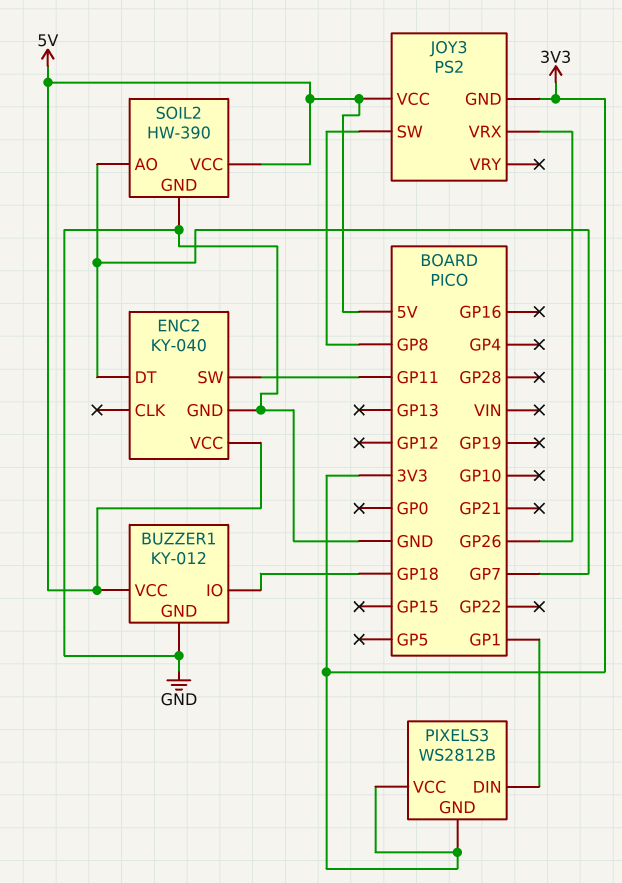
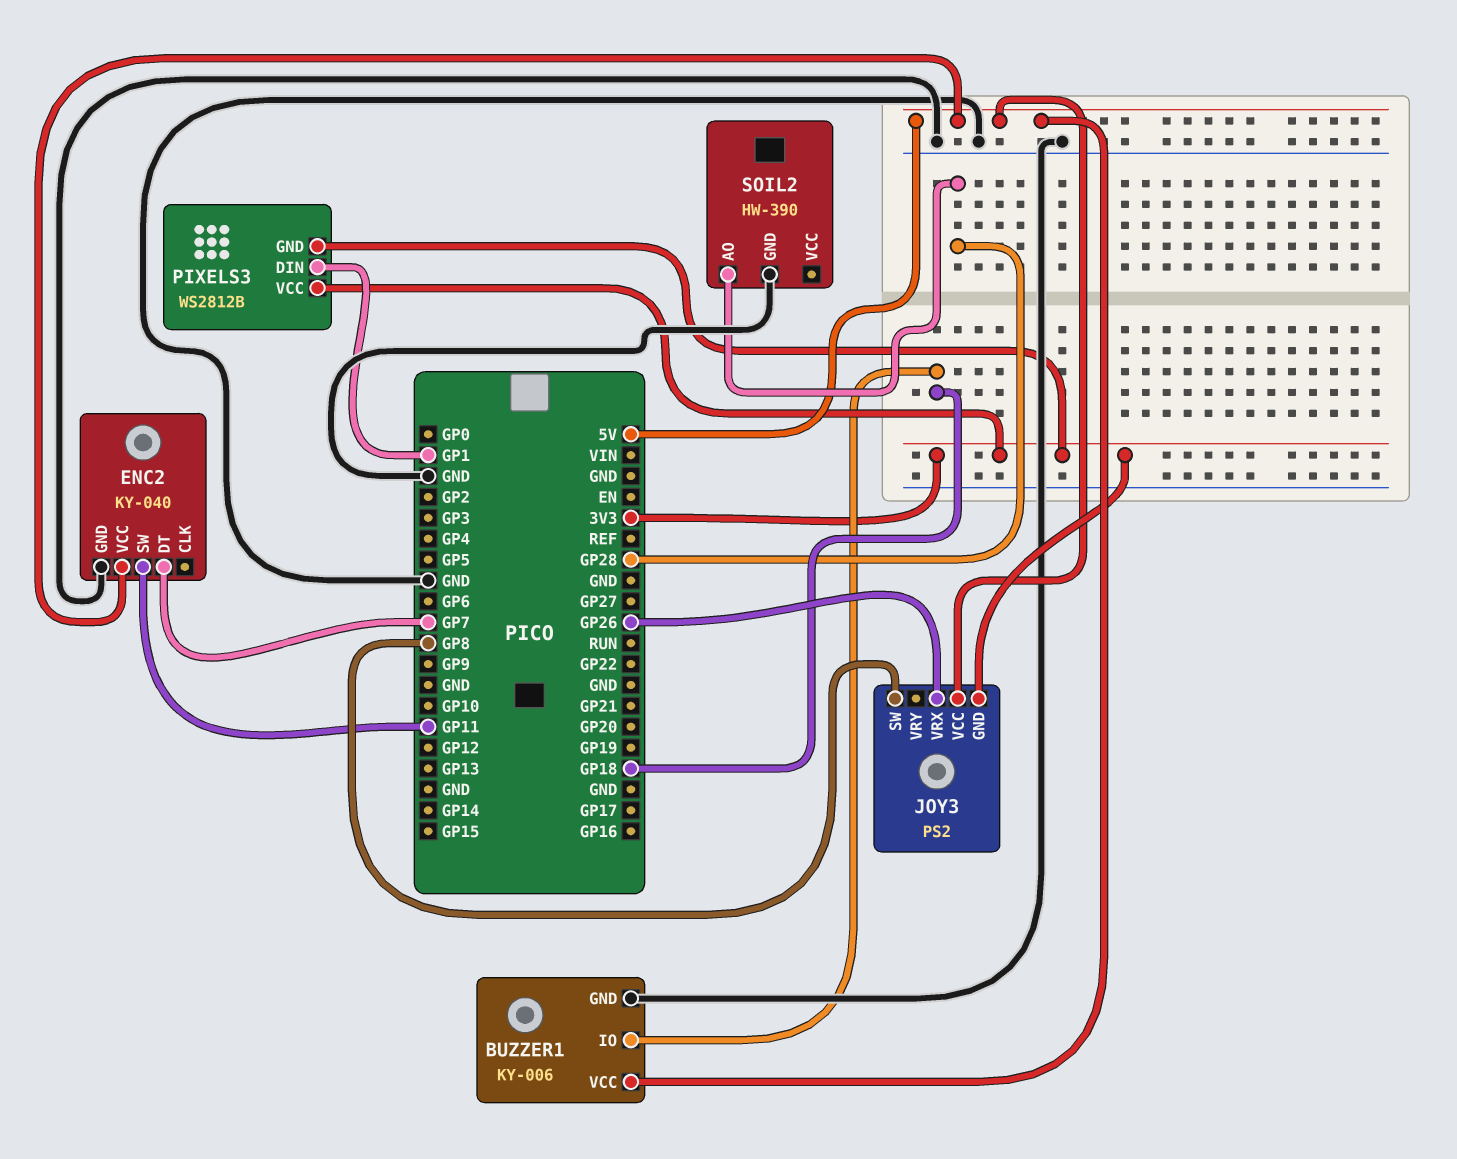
BUZZER1: KY-012 -> KY-006
SOIL2 pin AO: GP7 -> GP28
SOIL2 pin VCC: 5V -> none

